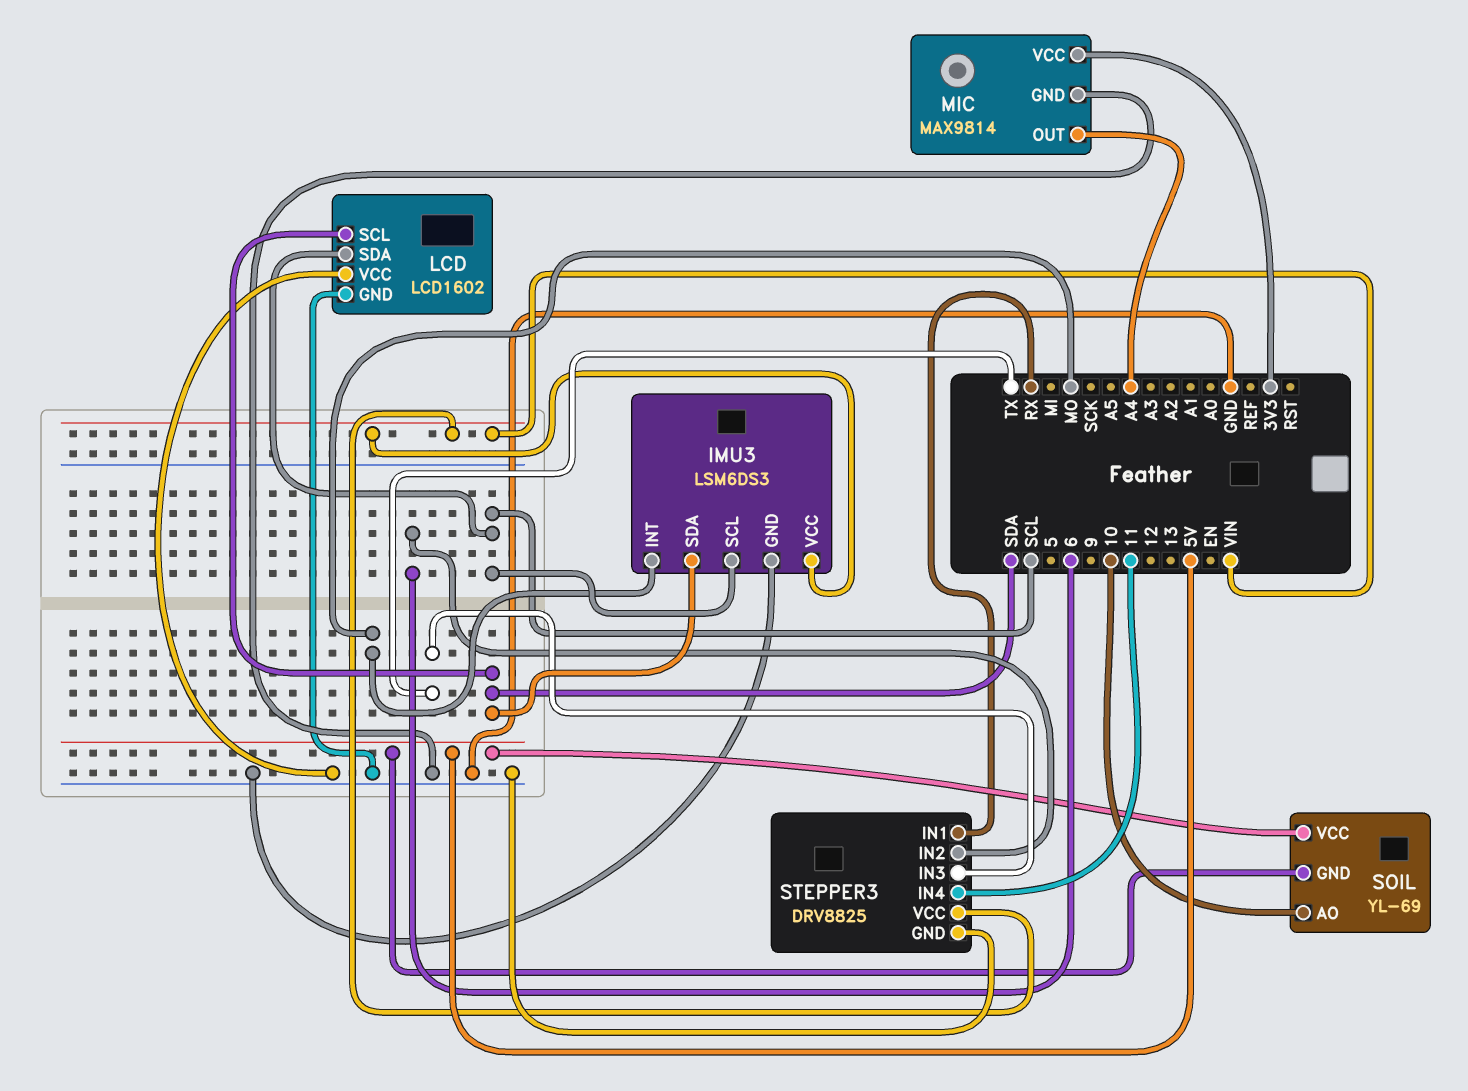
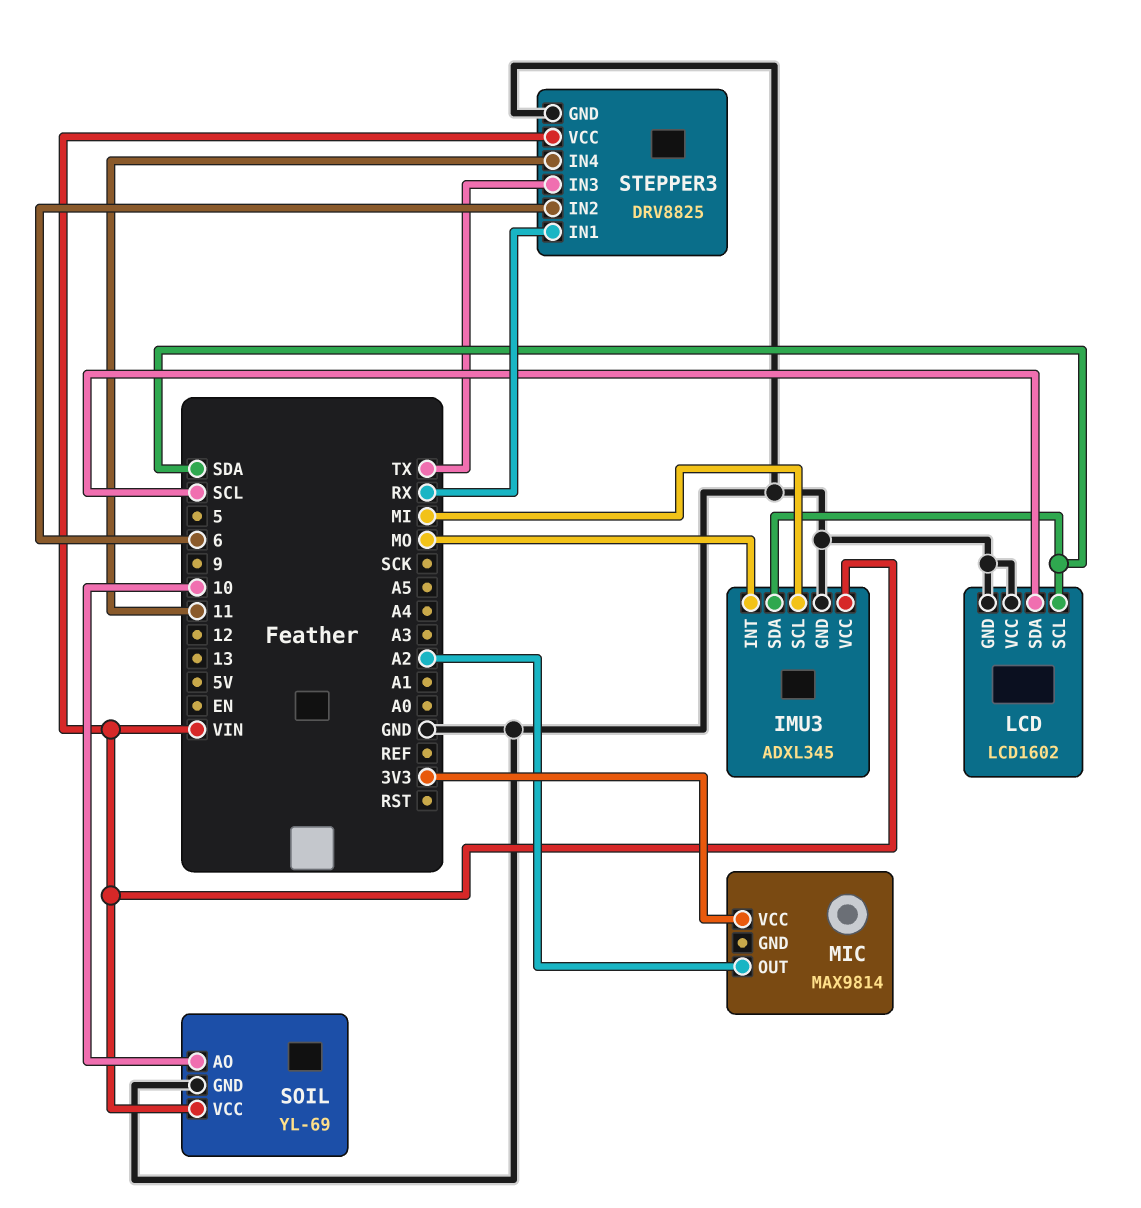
IMU3: LSM6DS3 -> ADXL345
IMU3 pin SCL: SCL -> MI
MIC pin GND: GND -> none
MIC pin OUT: A4 -> A2
SOIL pin GND: 5V -> GND
SOIL pin VCC: 5V -> VIN

